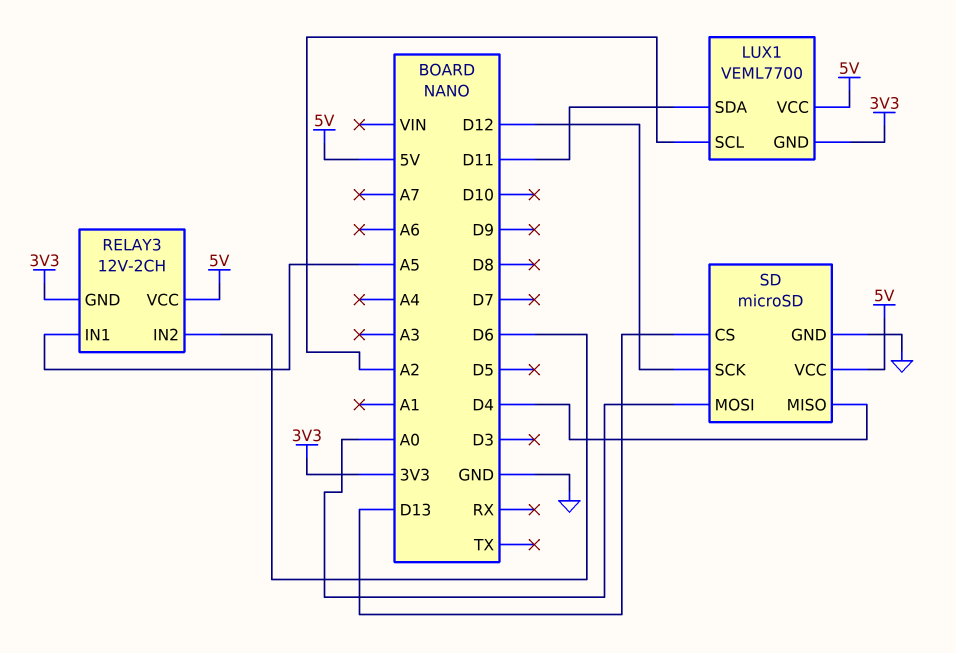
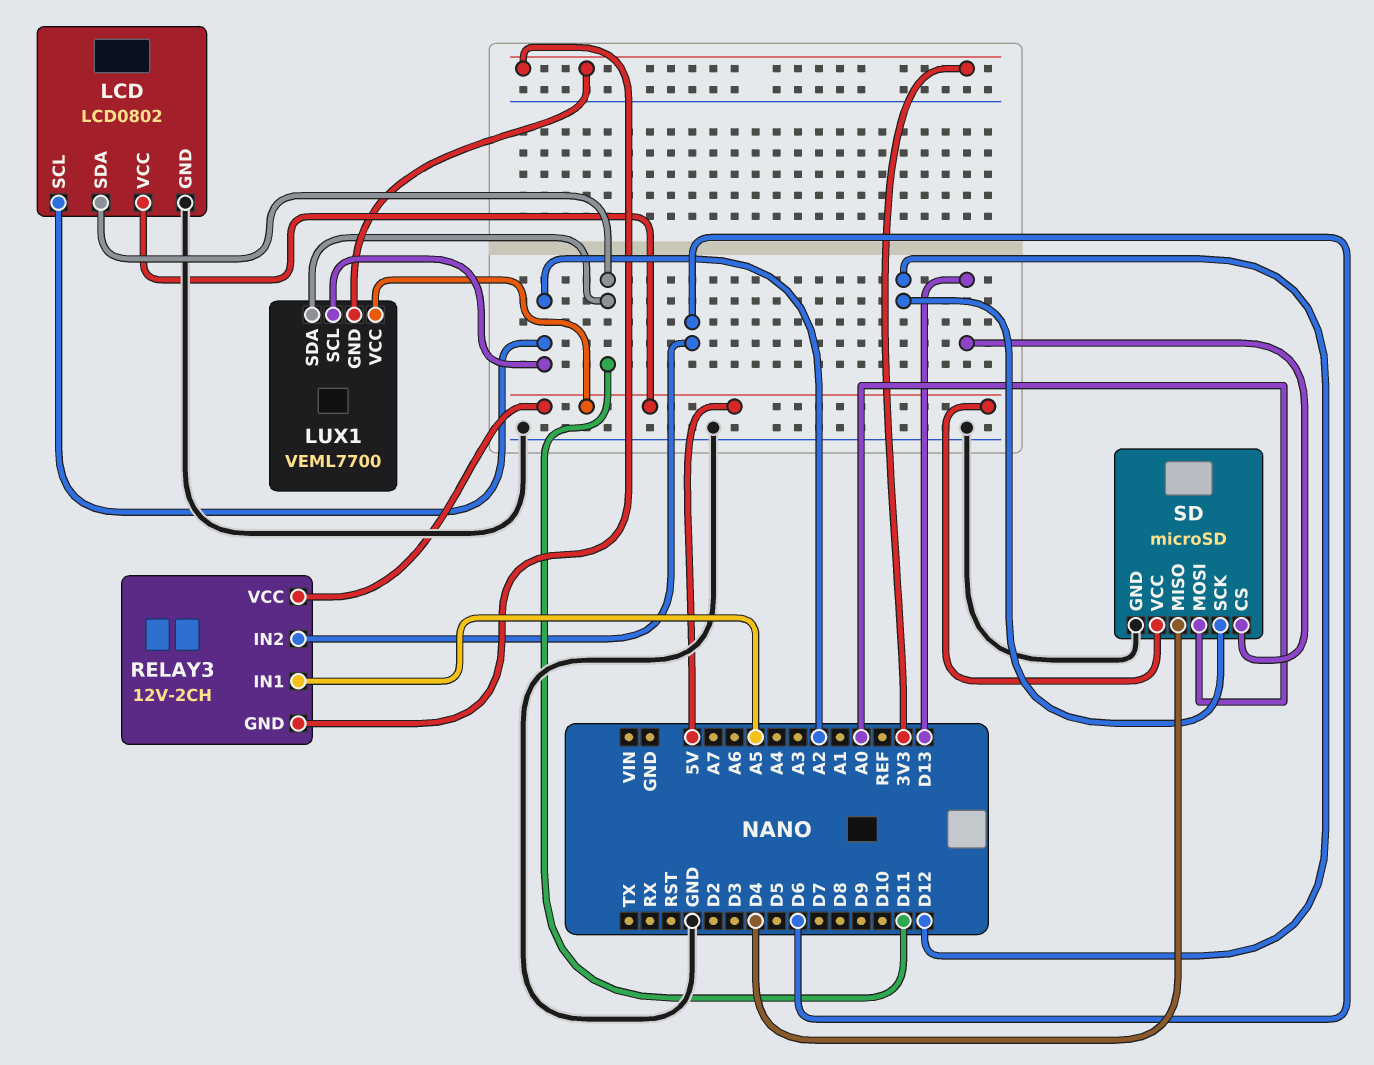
LCD: none -> LCD0802
LCD pin GND: none -> GND
LCD pin SCL: none -> A2
LCD pin SDA: none -> D11
LCD pin VCC: none -> 5V

